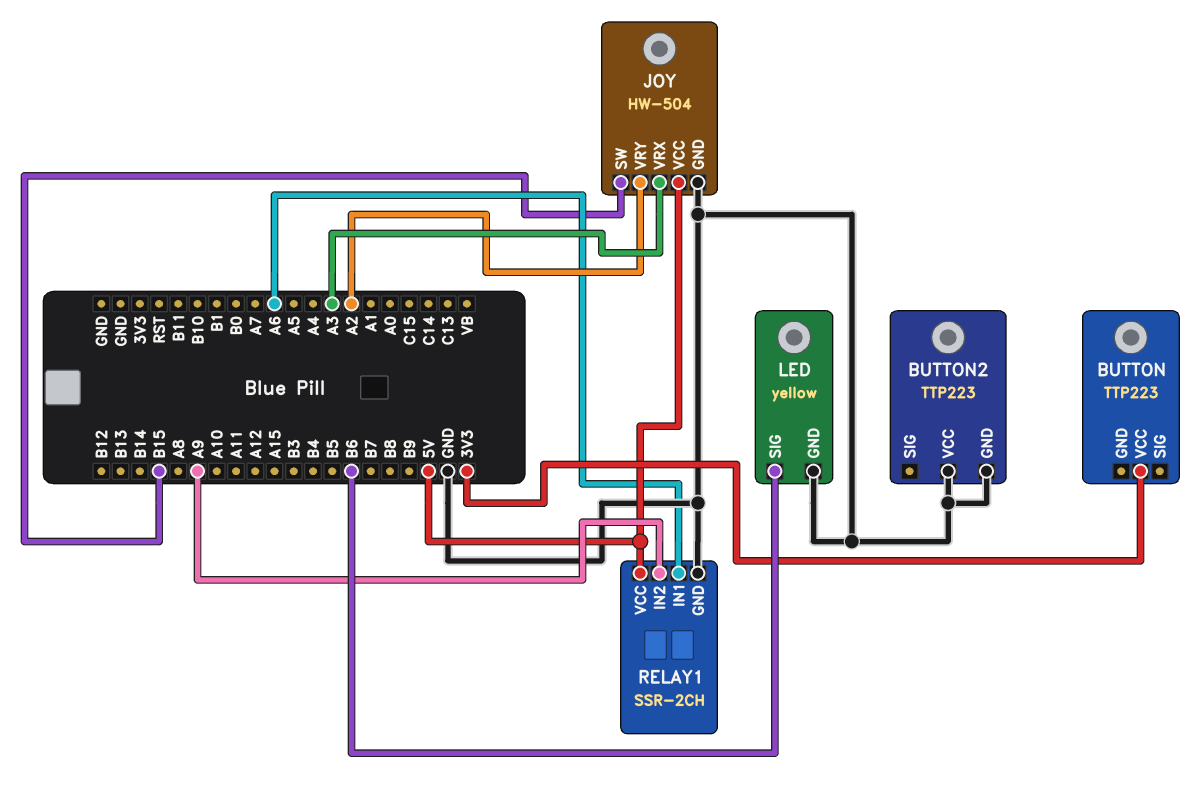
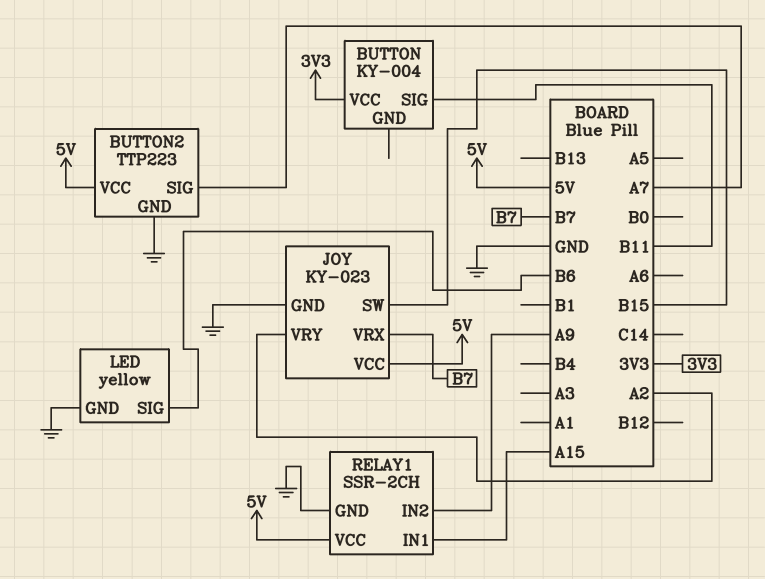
BUTTON: TTP223 -> KY-004
BUTTON pin SIG: none -> B11
BUTTON2 pin SIG: none -> A7
BUTTON2 pin VCC: GND -> 5V
JOY: HW-504 -> KY-023
JOY pin VRX: A3 -> B7
RELAY1 pin IN1: A6 -> A15

